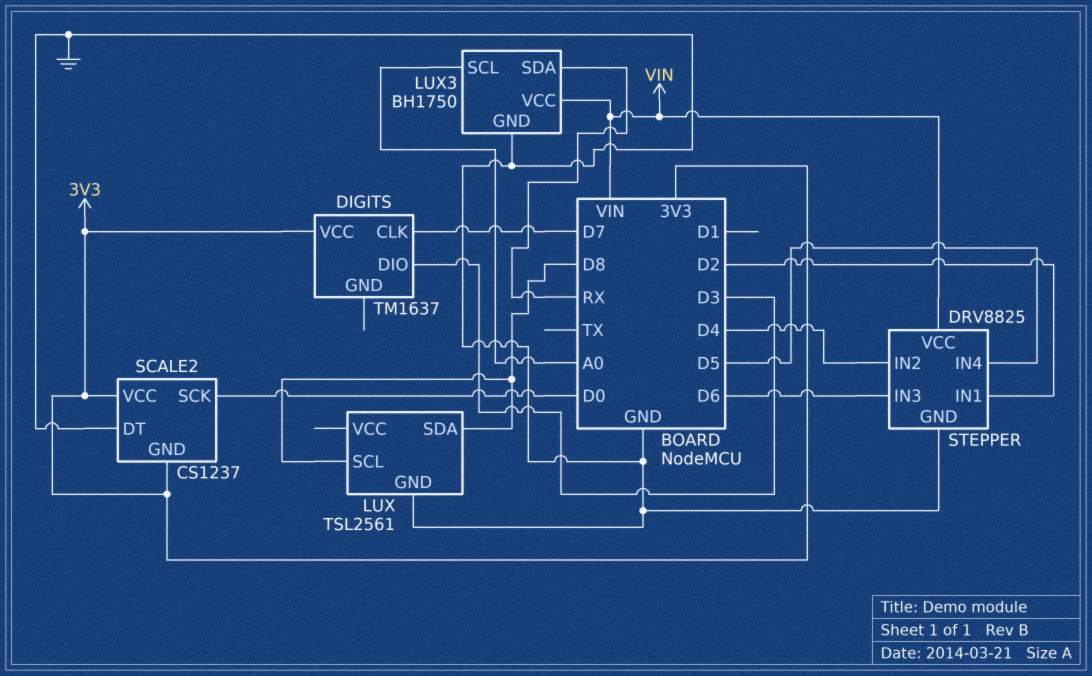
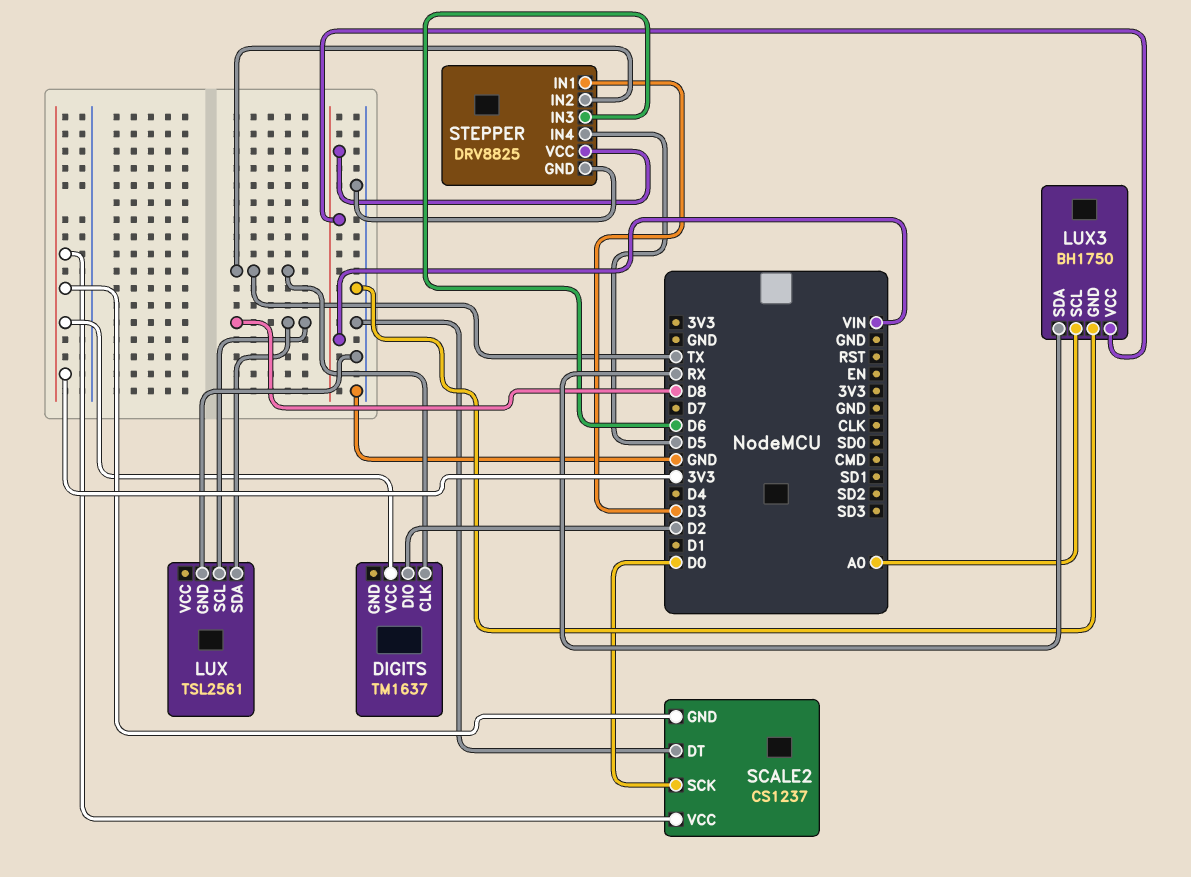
DIGITS pin CLK: D7 -> TX
DIGITS pin DIO: D3 -> D2
STEPPER pin IN1: D2 -> D3
STEPPER pin IN2: D4 -> TX

